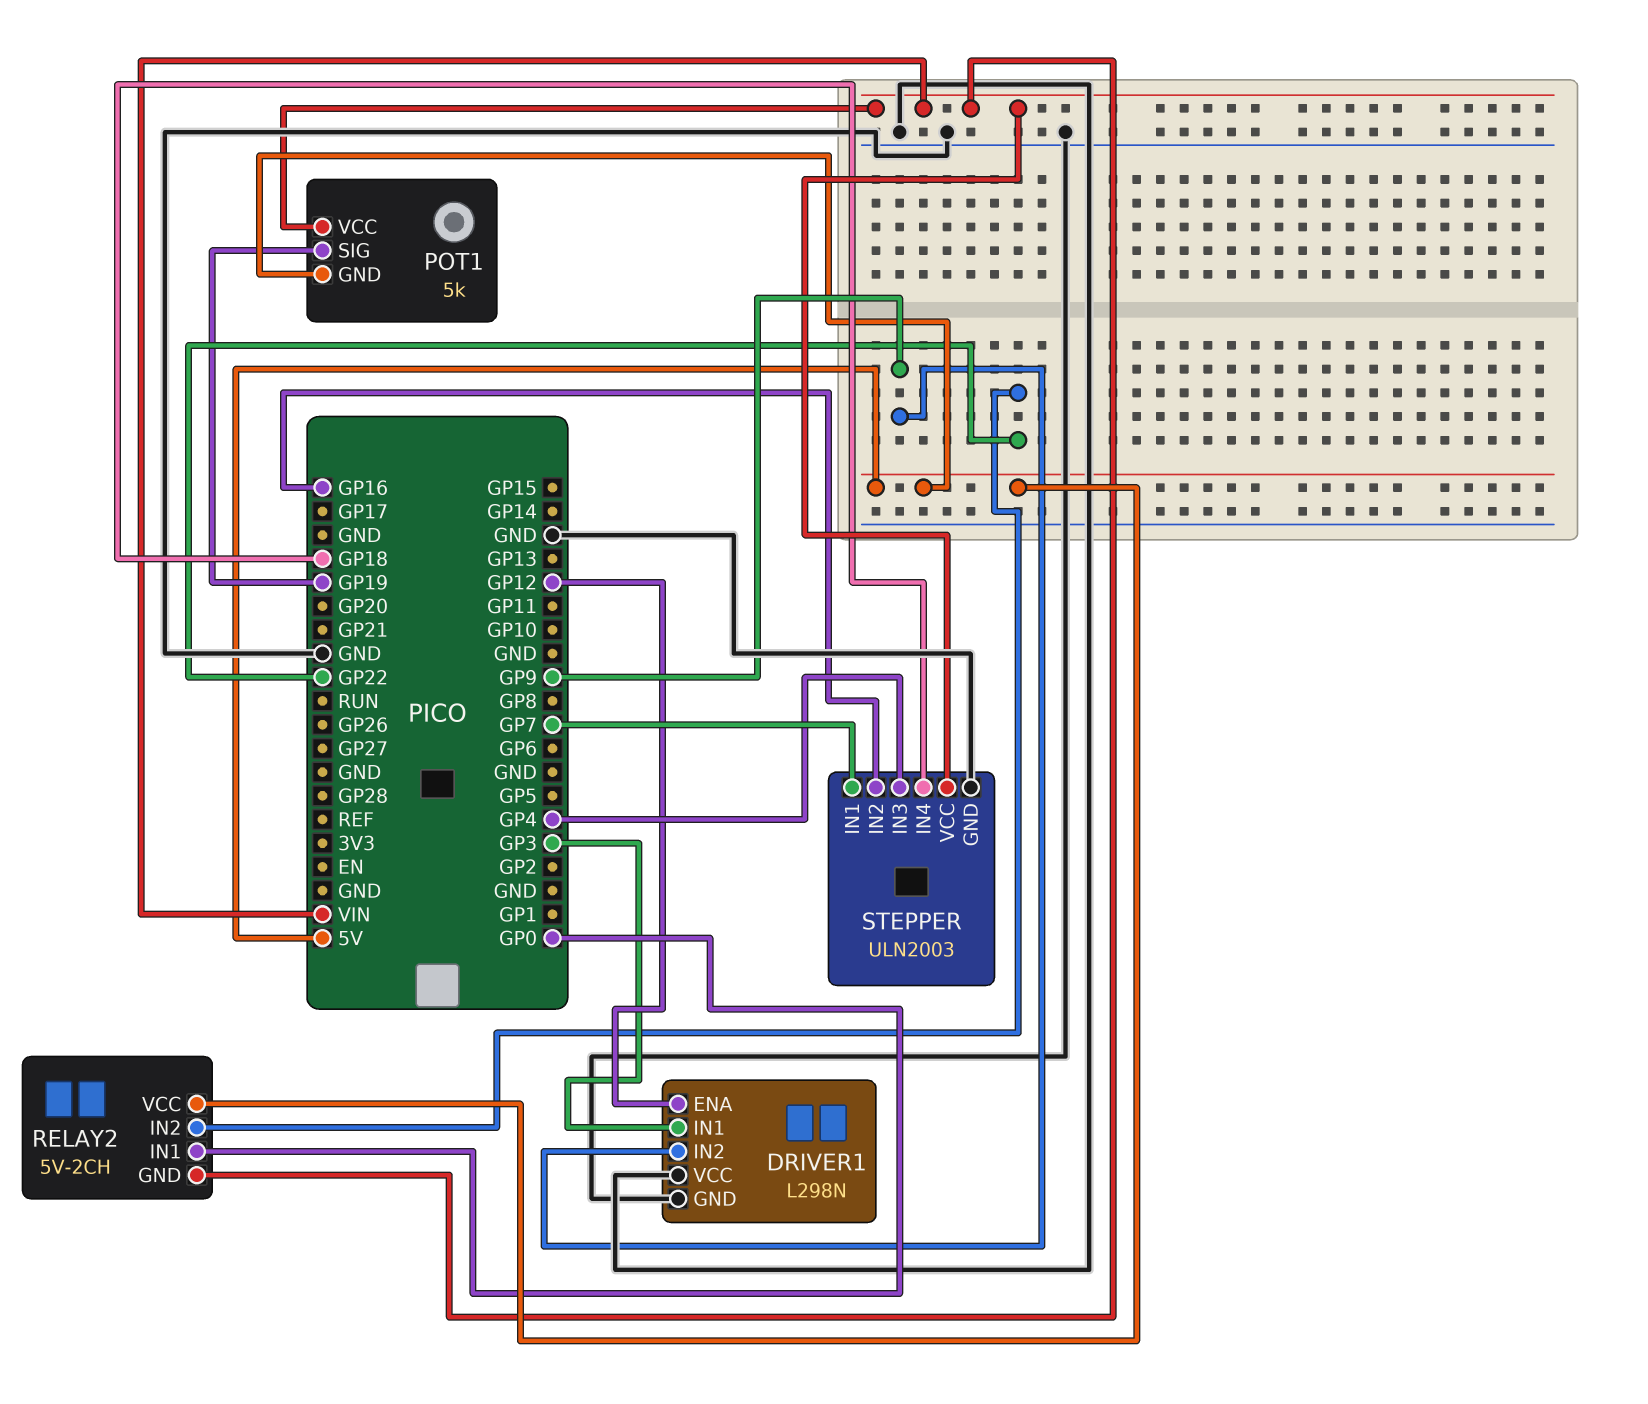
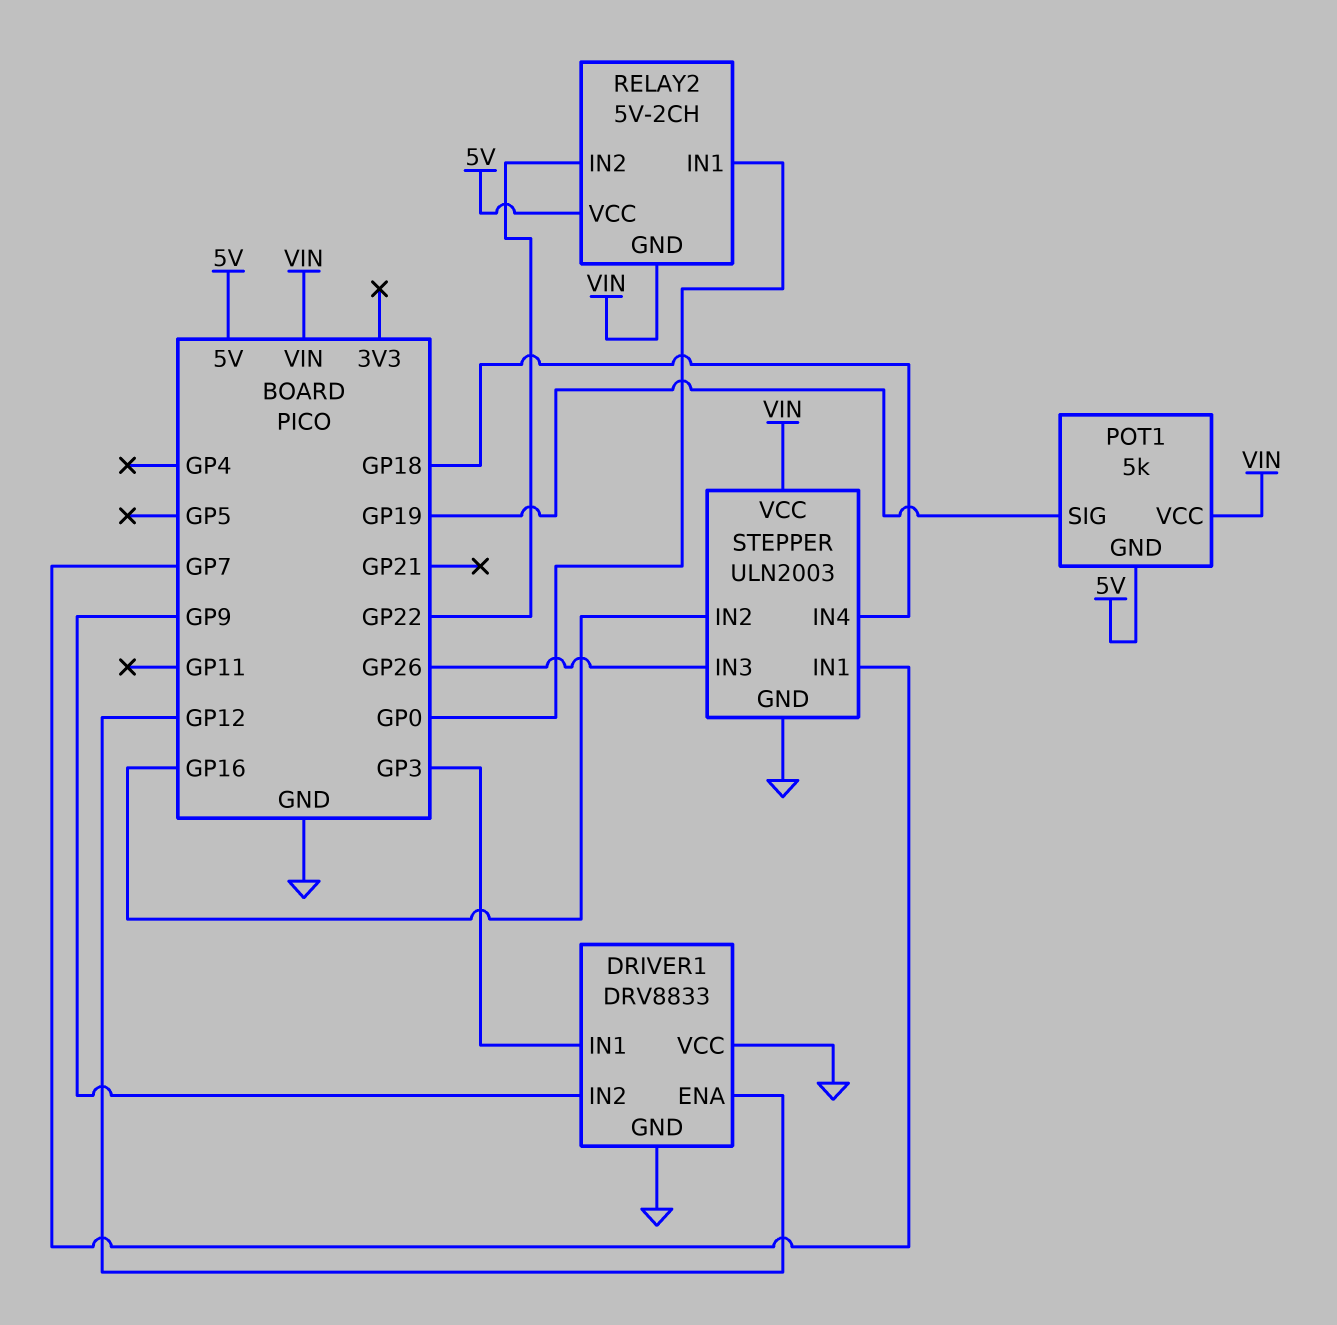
DRIVER1: L298N -> DRV8833
STEPPER pin IN3: GP4 -> GP26

